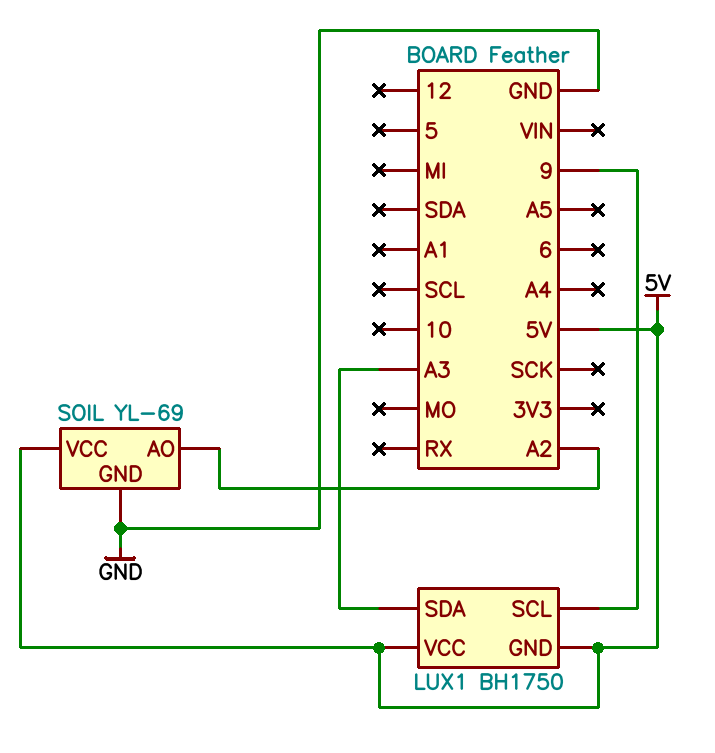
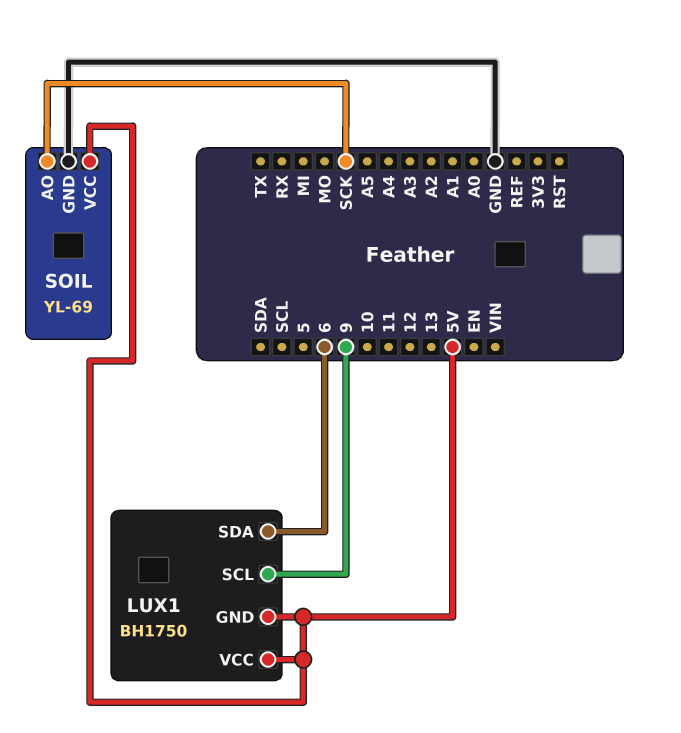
LUX1 pin SDA: A3 -> 6
SOIL pin AO: A2 -> SCK

